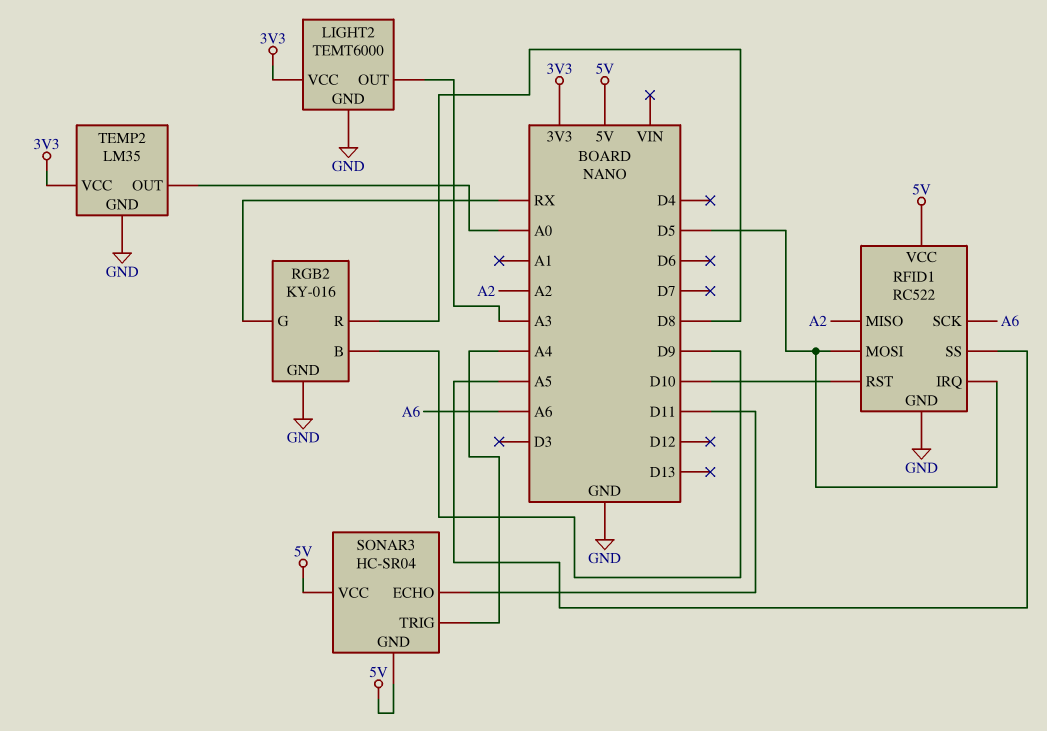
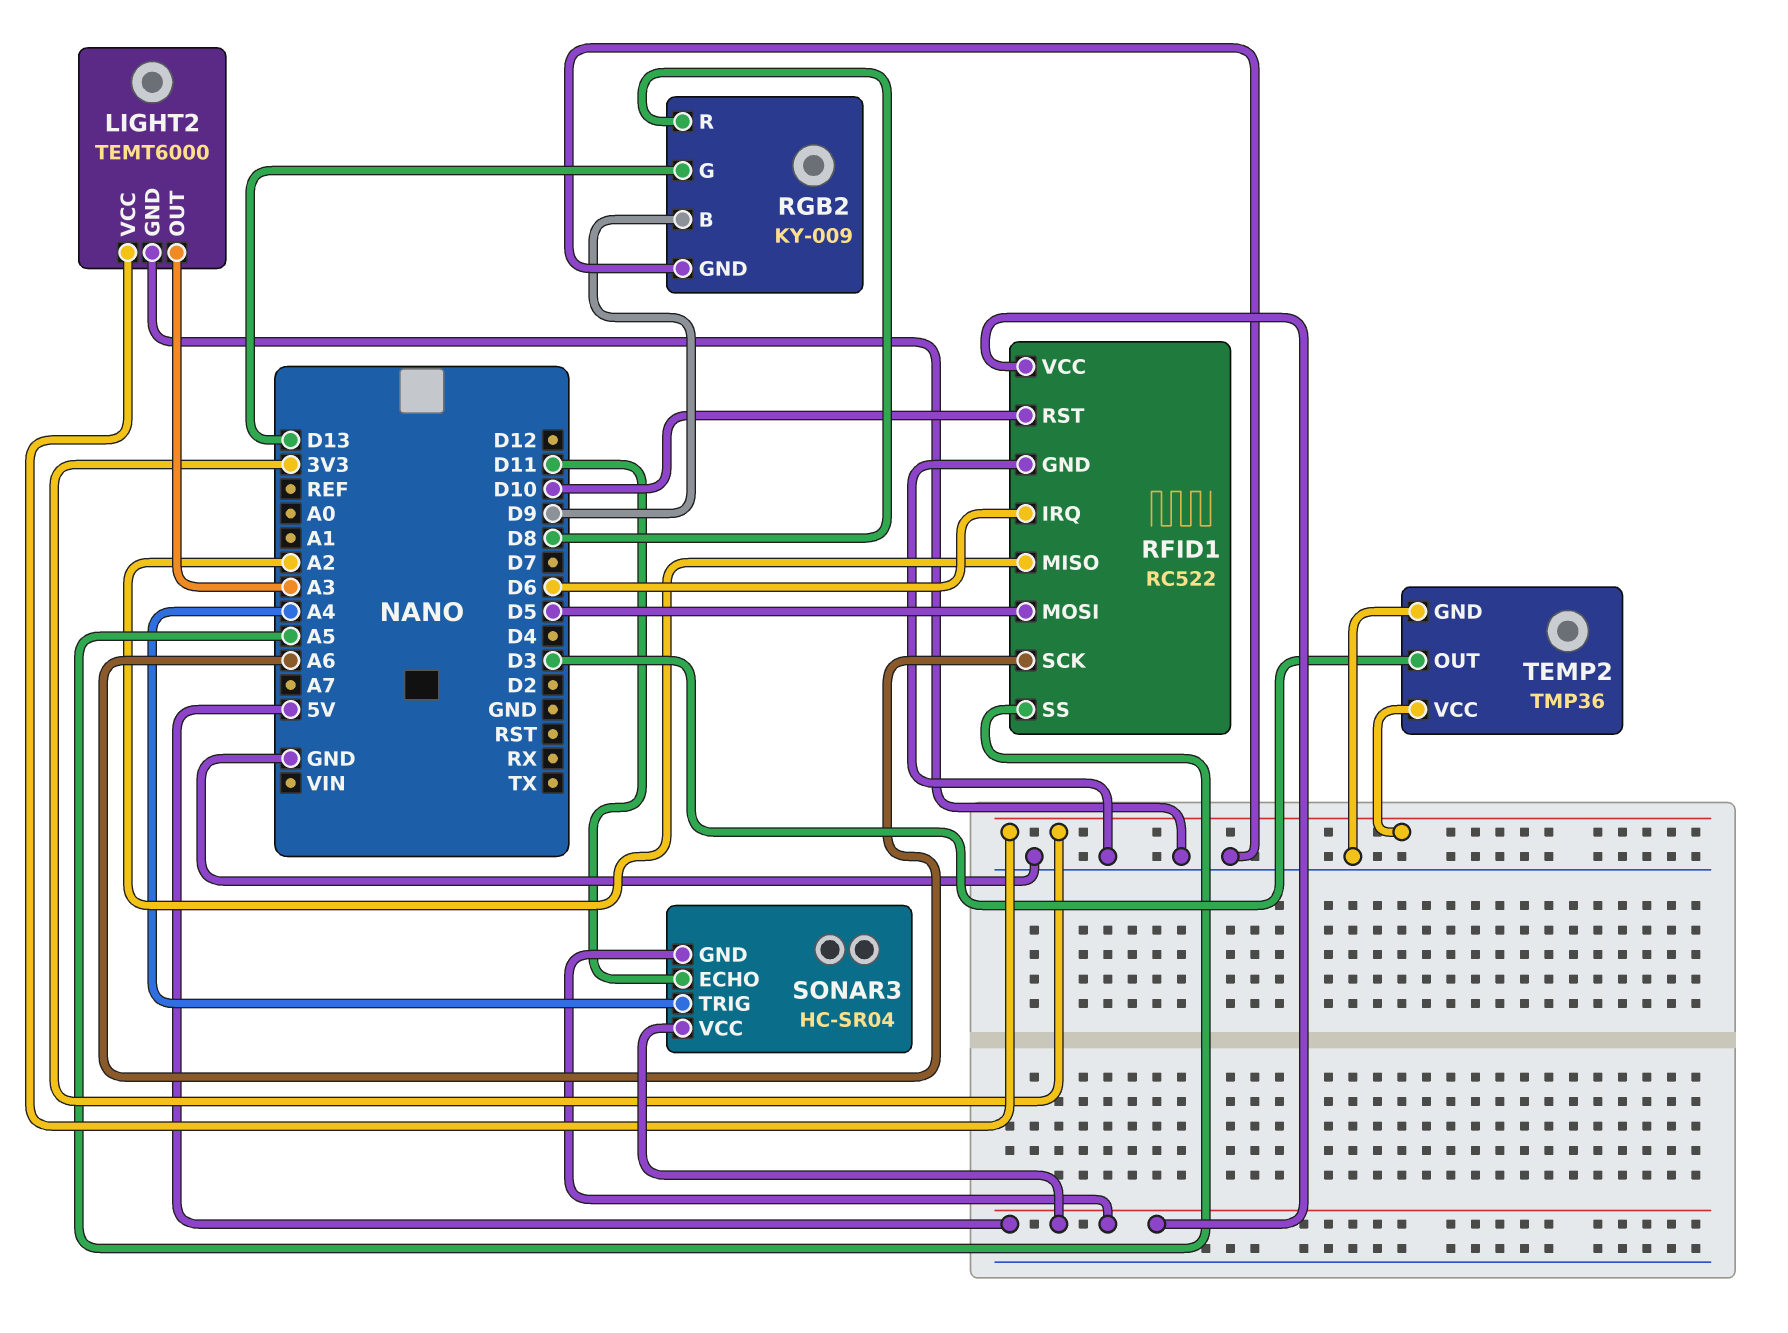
RFID1 pin IRQ: D5 -> D6
RGB2: KY-016 -> KY-009
RGB2 pin G: RX -> D13
TEMP2: LM35 -> TMP36
TEMP2 pin OUT: A0 -> D3

